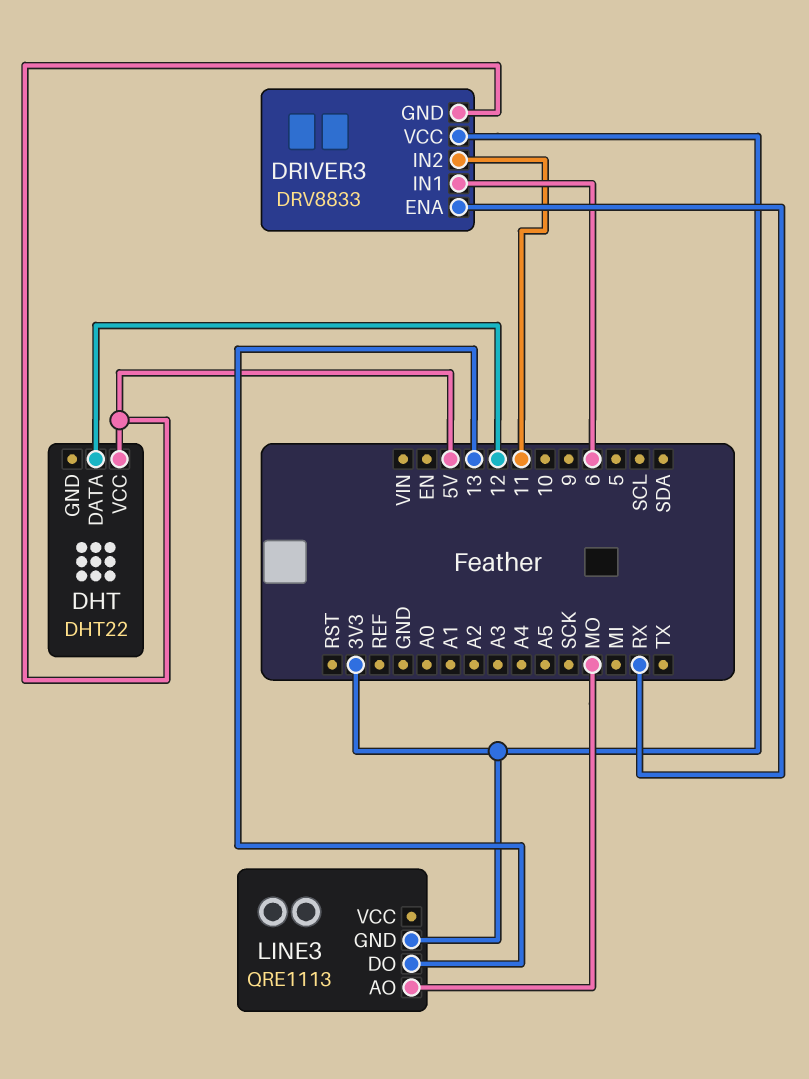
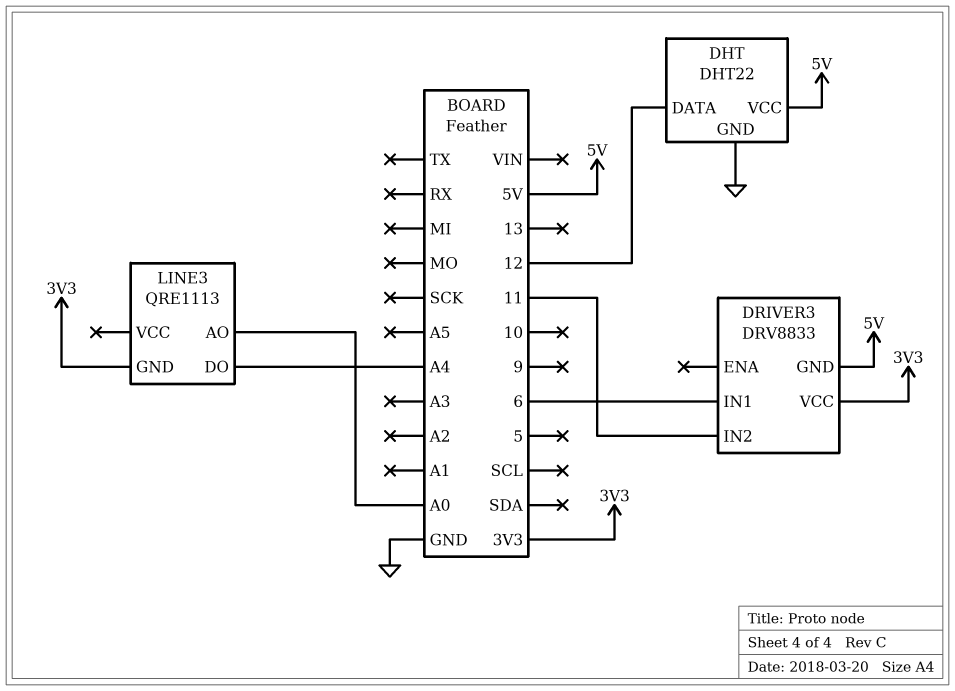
DHT pin GND: none -> GND
DRIVER3 pin ENA: RX -> none
LINE3 pin AO: MO -> A0
LINE3 pin DO: 13 -> A4

